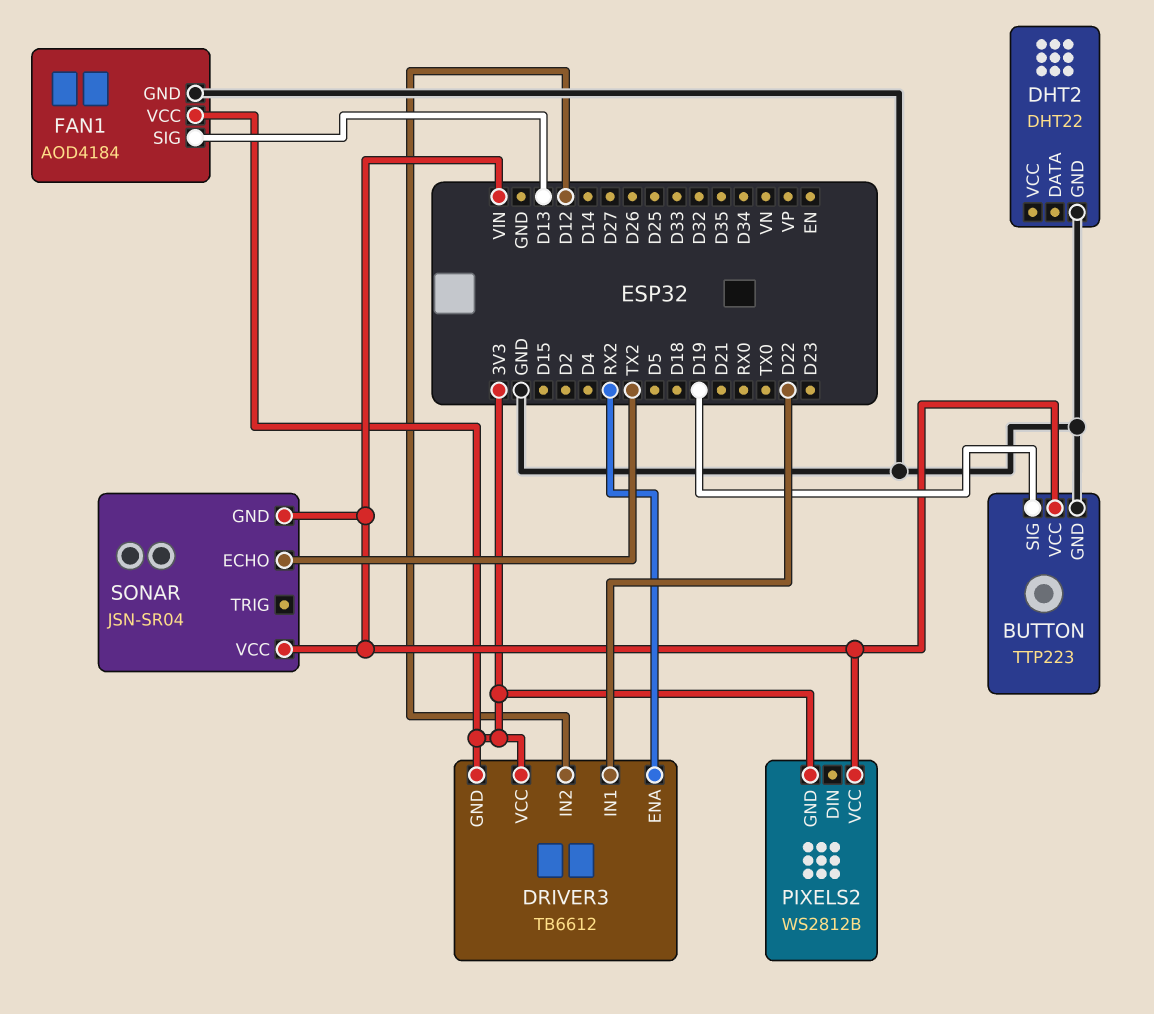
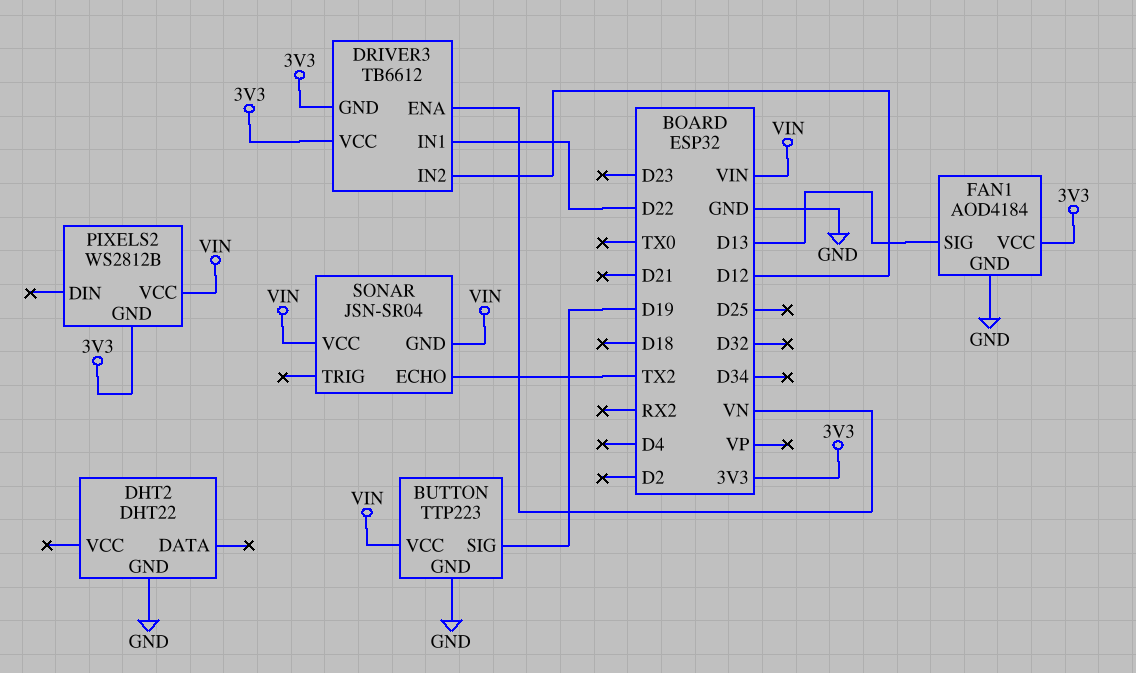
DRIVER3 pin ENA: RX2 -> VN

